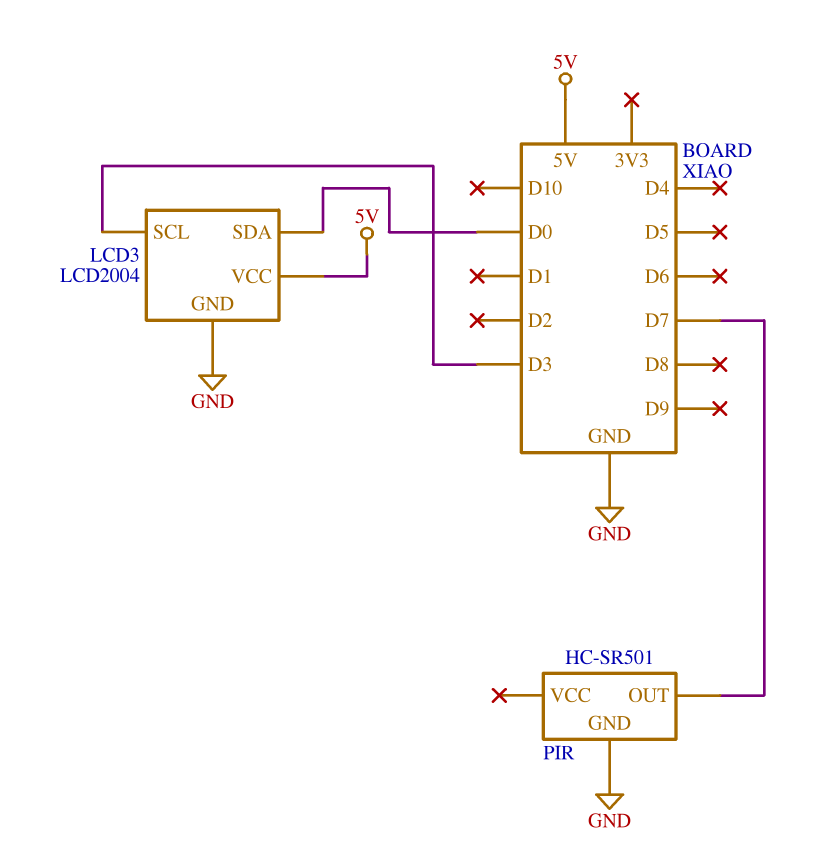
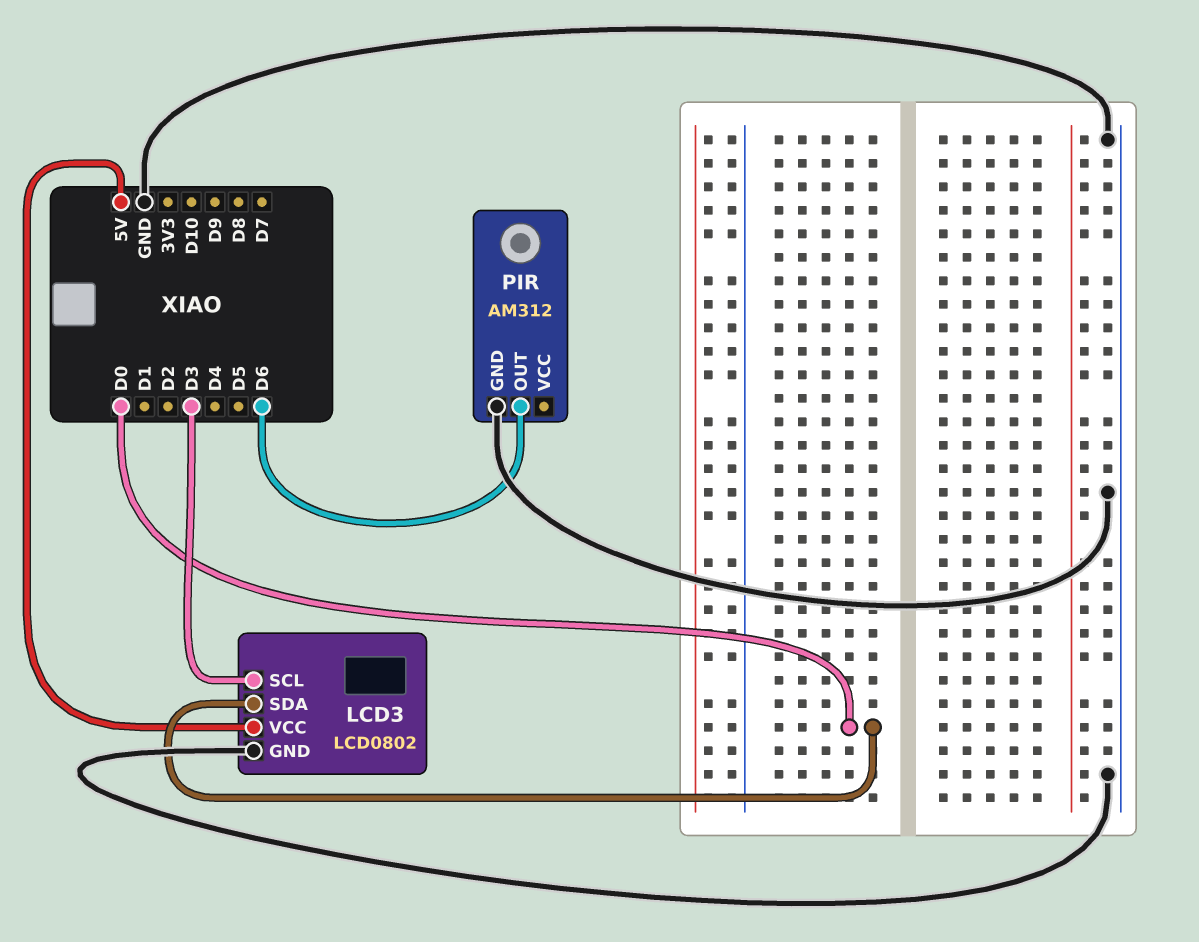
LCD3: LCD2004 -> LCD0802
PIR: HC-SR501 -> AM312
PIR pin OUT: D7 -> D6

